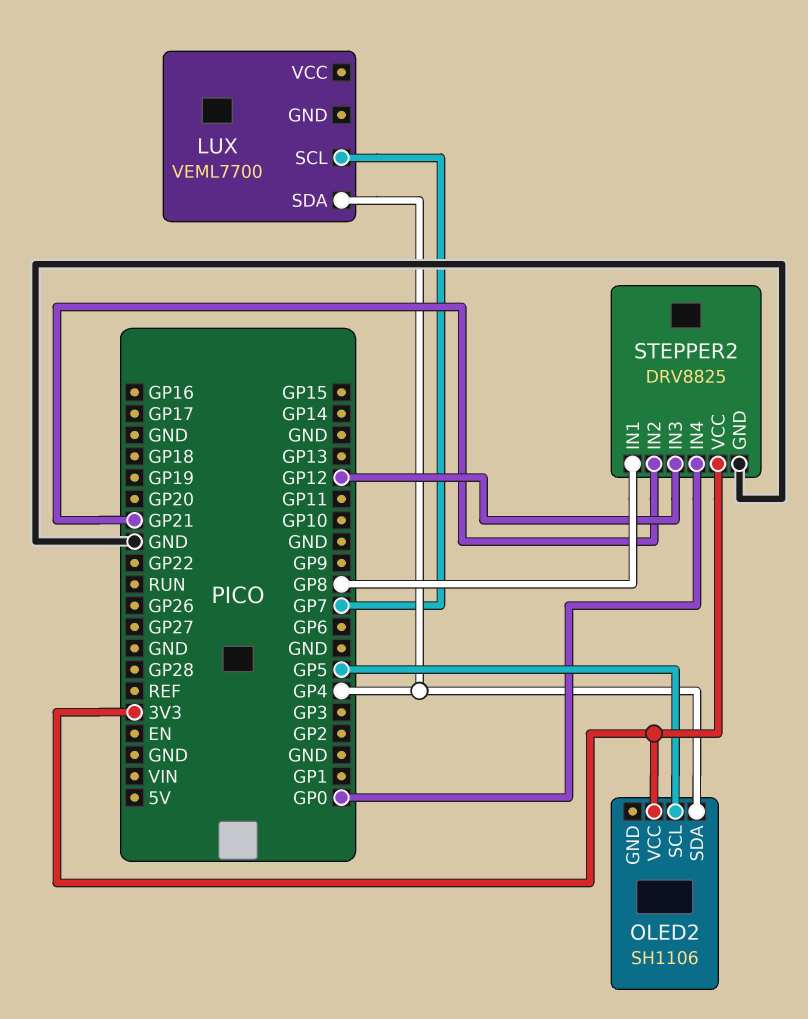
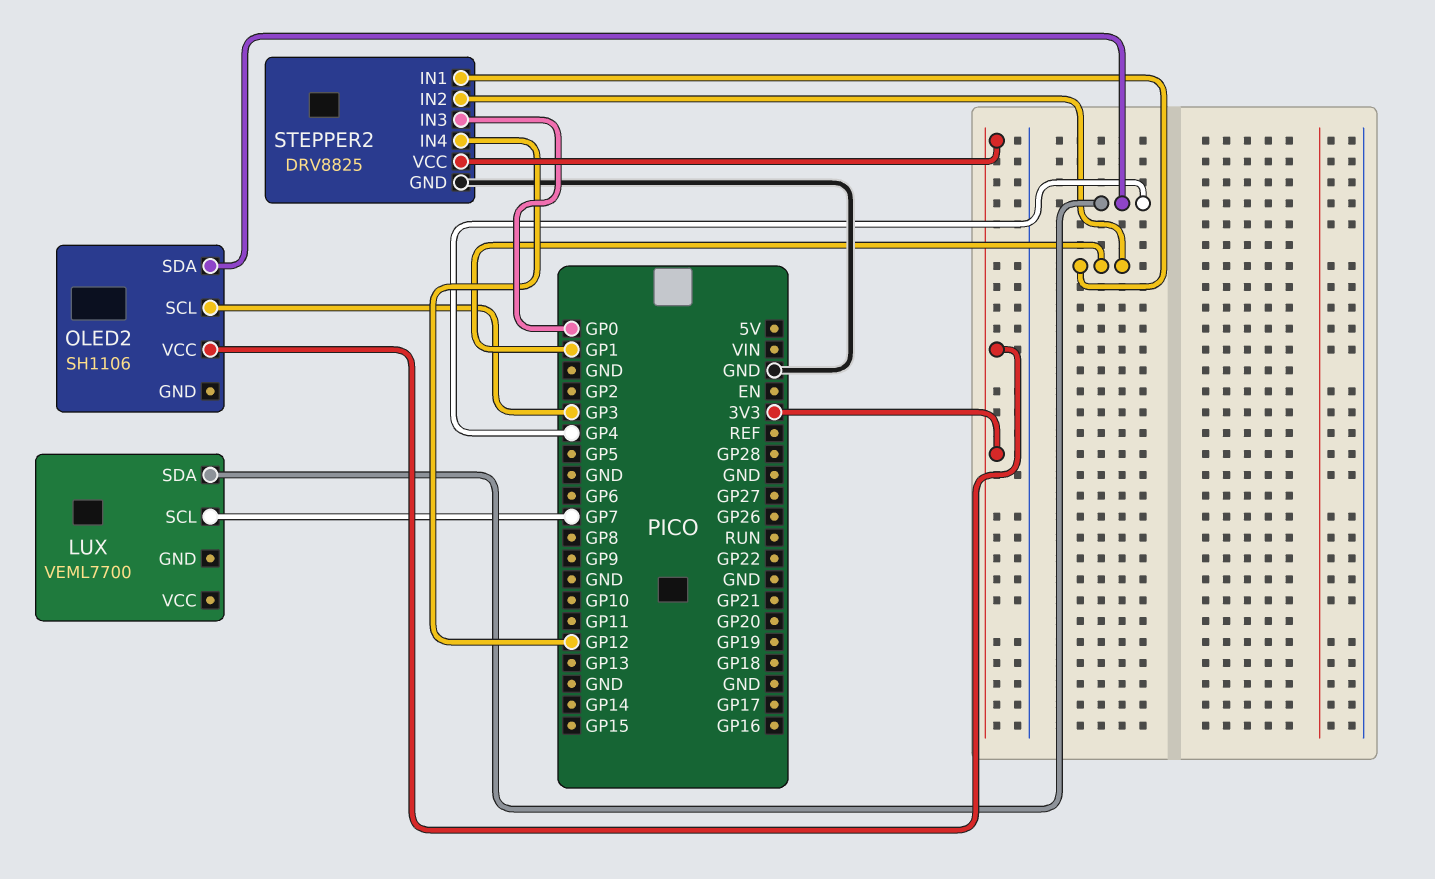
OLED2 pin SCL: GP5 -> GP3
STEPPER2 pin IN1: GP8 -> GP1
STEPPER2 pin IN2: GP21 -> GP1
STEPPER2 pin IN3: GP12 -> GP0
STEPPER2 pin IN4: GP0 -> GP12

